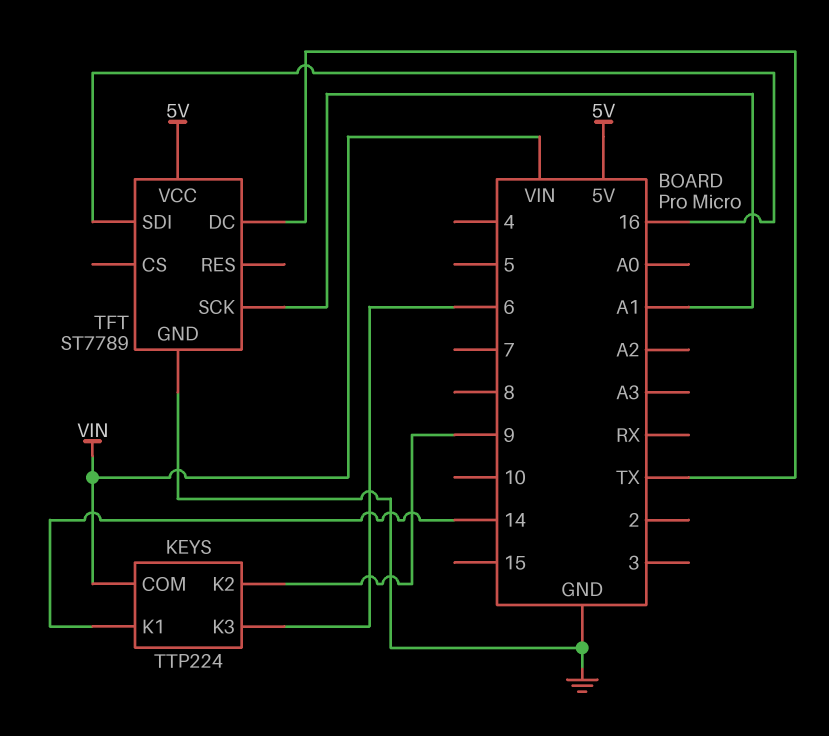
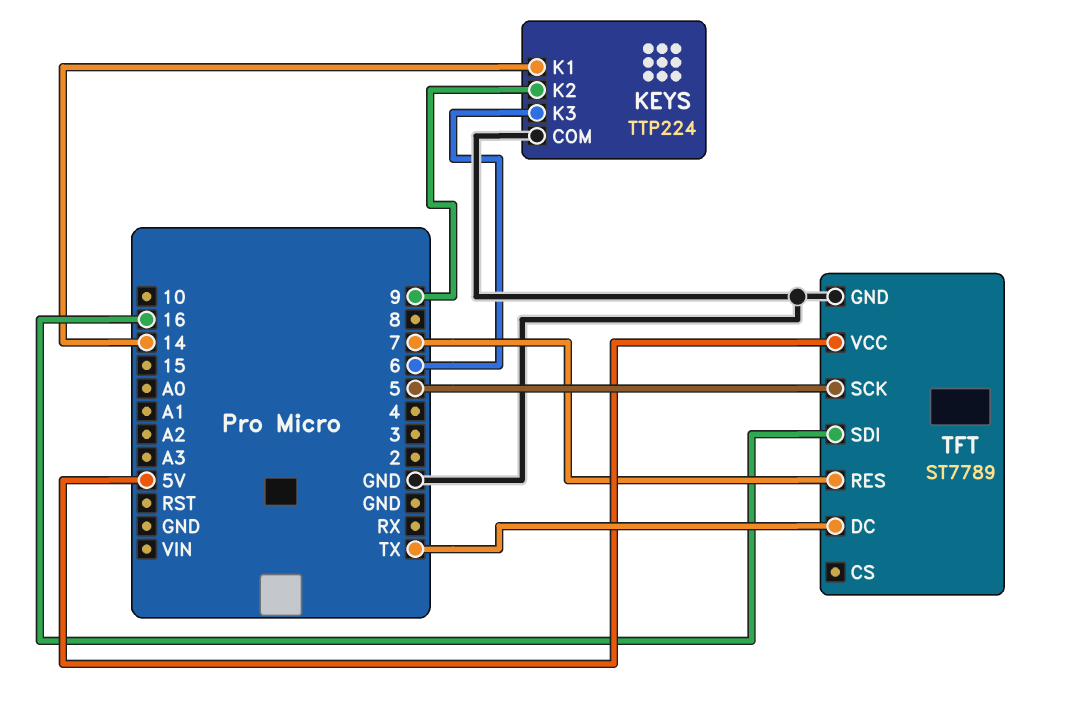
KEYS pin COM: VIN -> GND
TFT pin RES: none -> 7
TFT pin SCK: A1 -> 5

